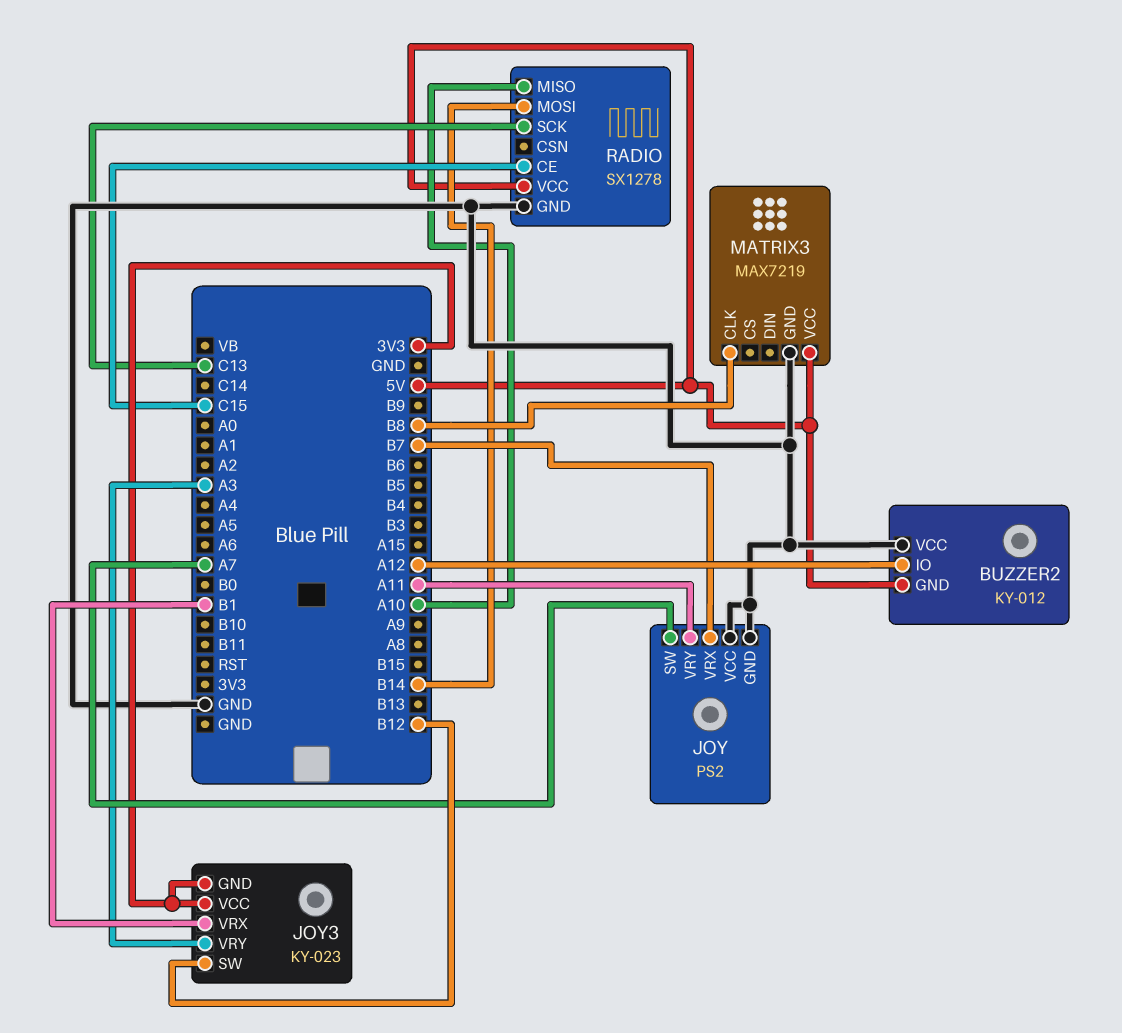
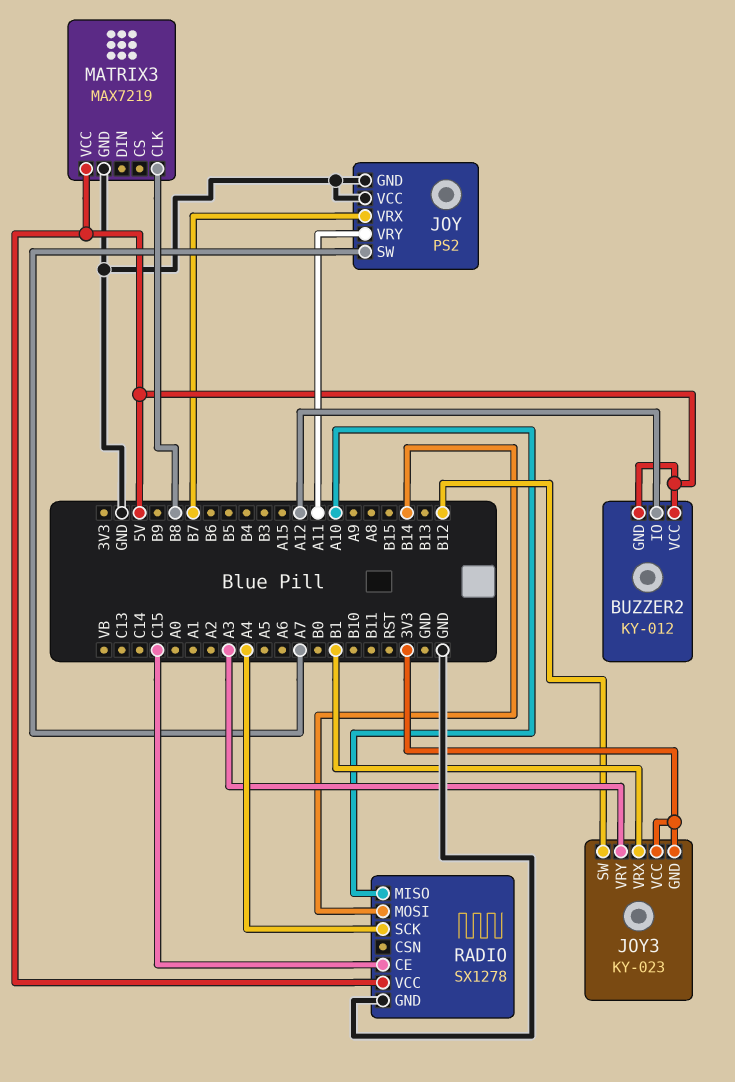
BUZZER2 pin VCC: GND -> 5V
RADIO pin SCK: C13 -> A4

